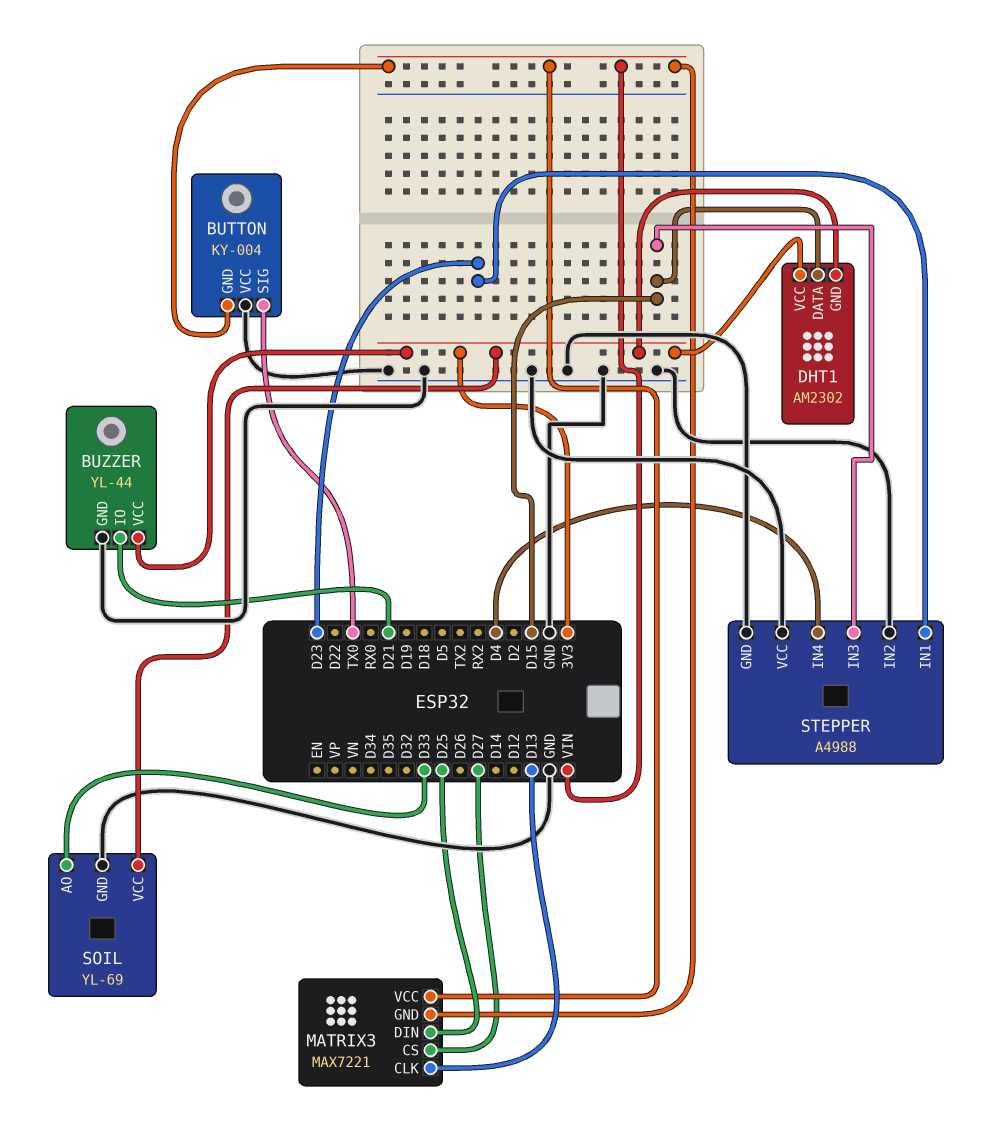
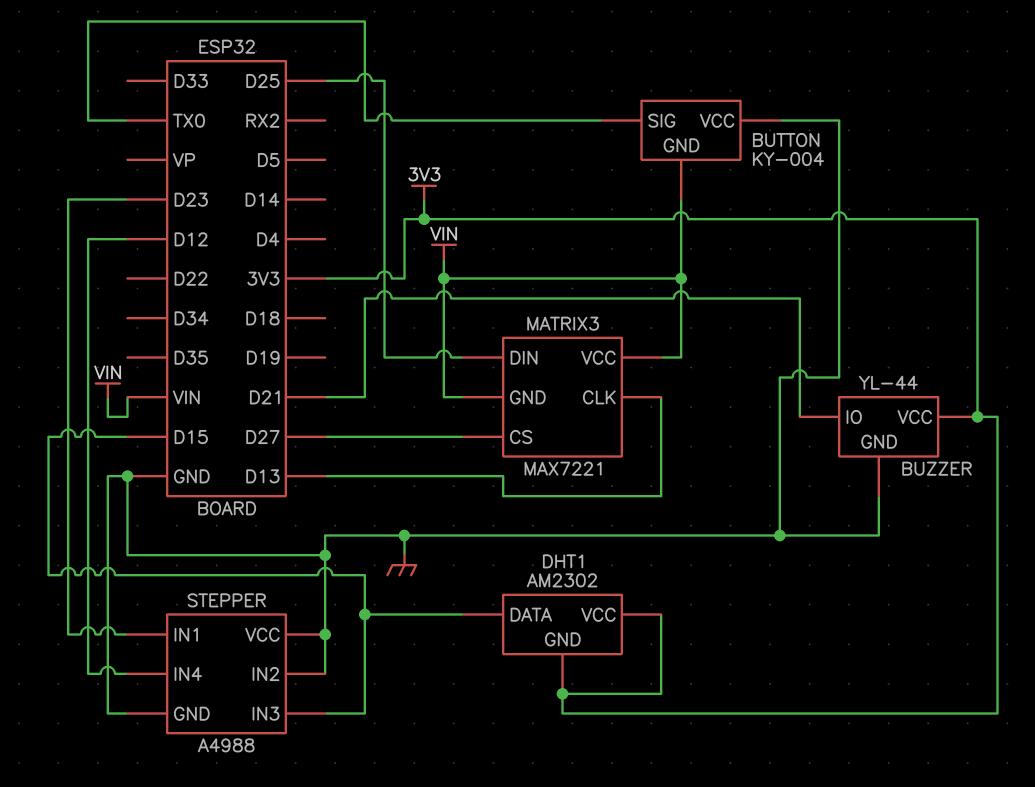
SOIL: YL-69 -> none
SOIL pin AO: D33 -> none
SOIL pin GND: GND -> none
SOIL pin VCC: 3V3 -> none
STEPPER pin IN4: D4 -> D12

